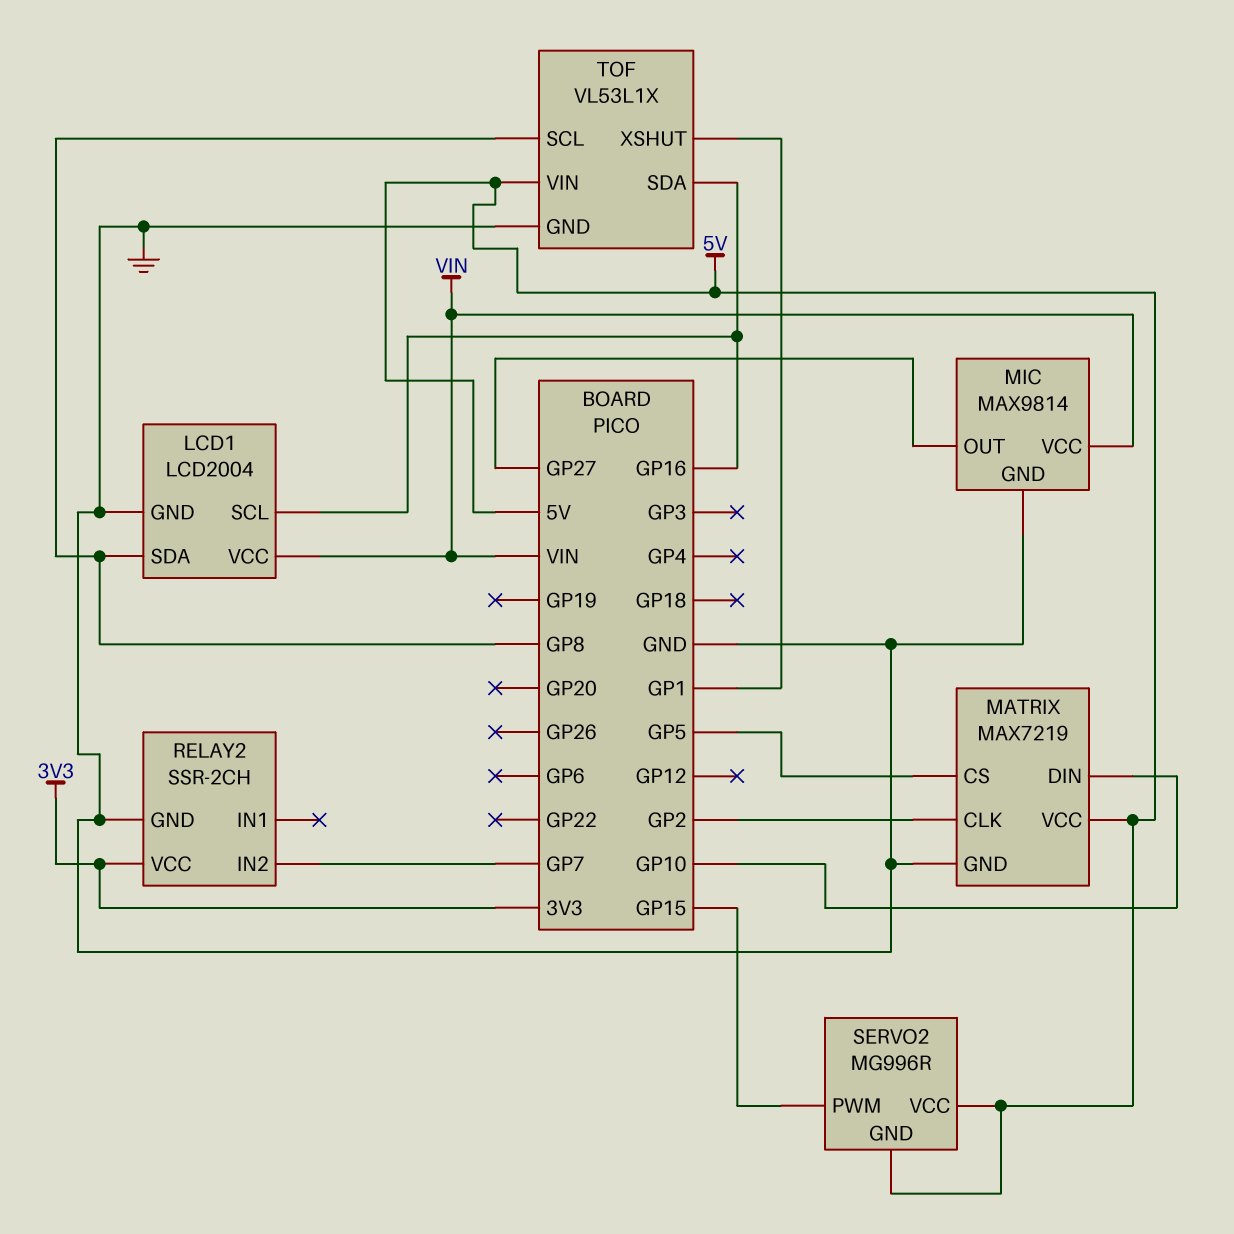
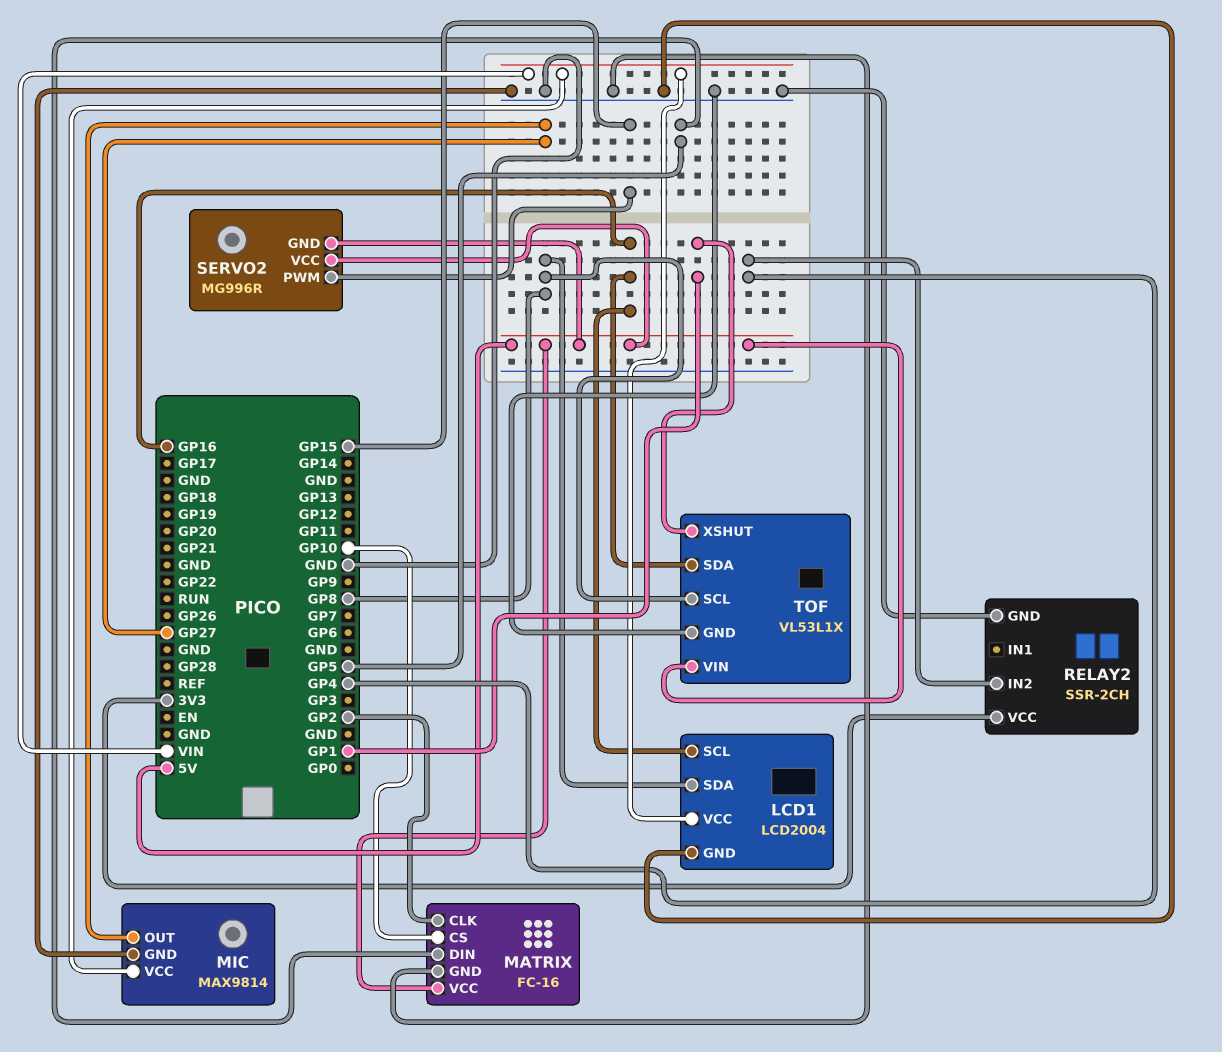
MATRIX: MAX7219 -> FC-16
MATRIX pin CS: GP5 -> GP10
MATRIX pin DIN: GP10 -> GP5
RELAY2 pin IN2: GP7 -> GP4

